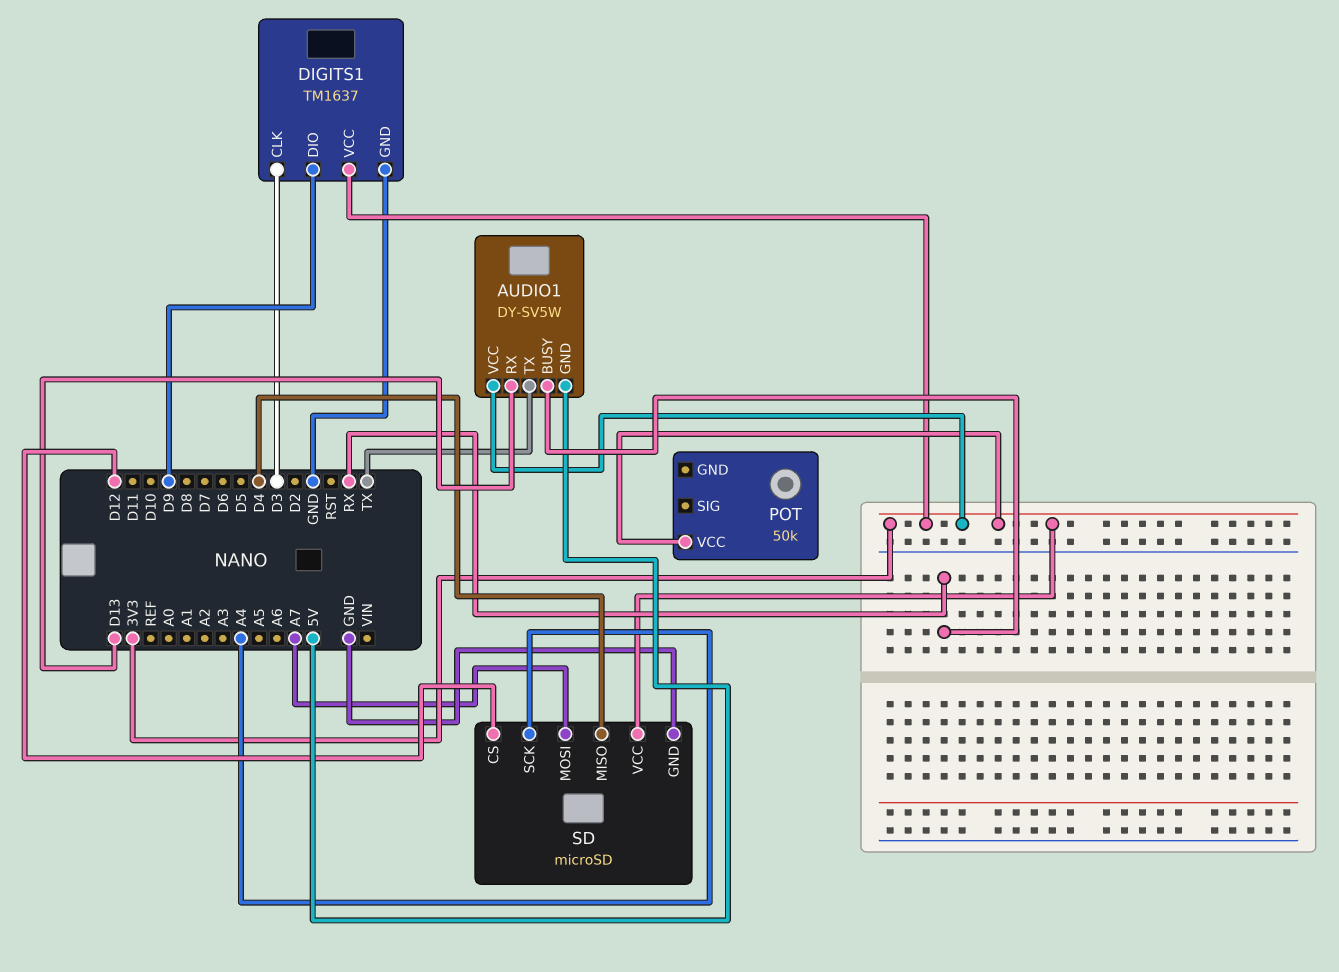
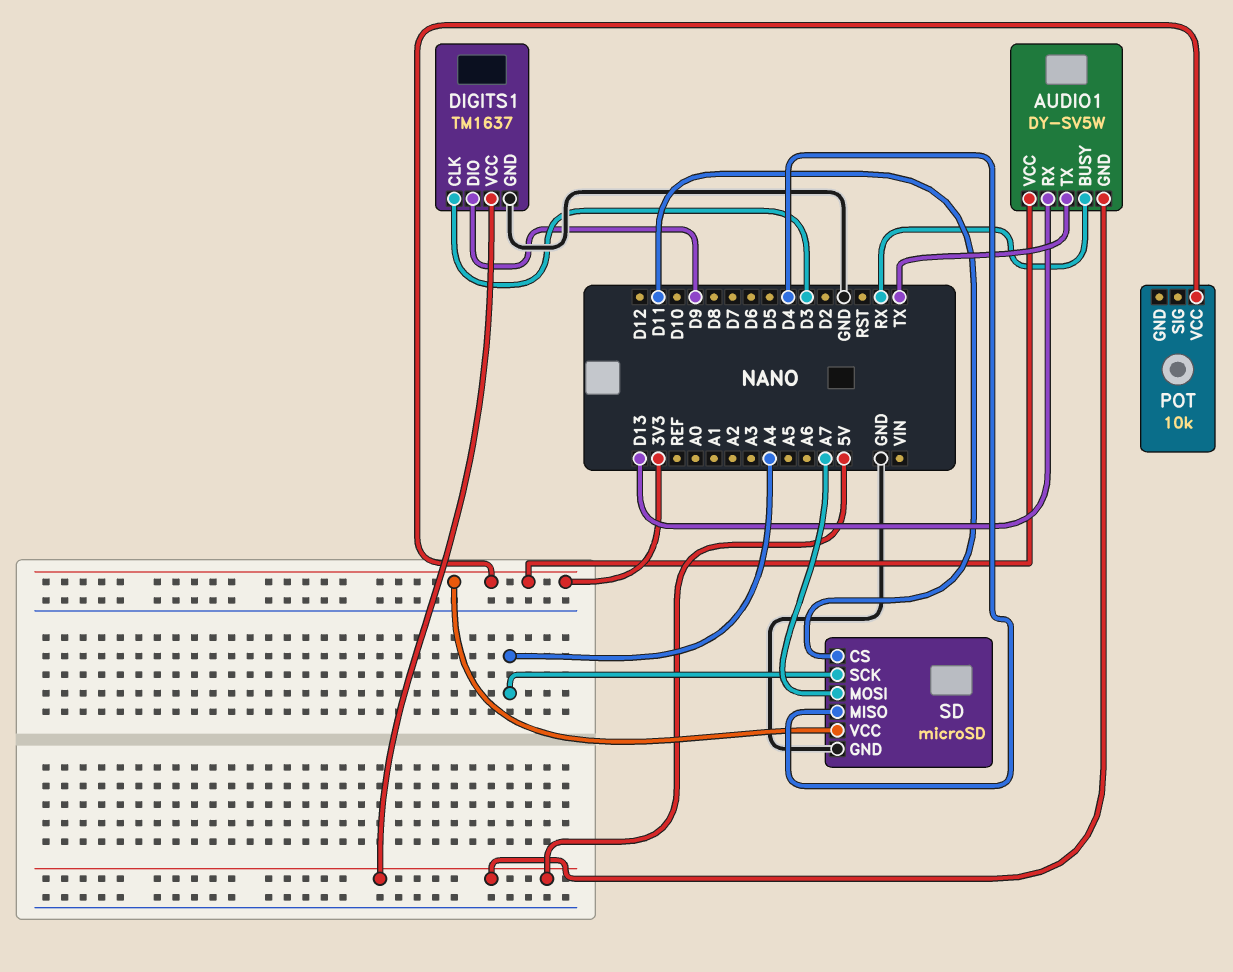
DIGITS1 pin VCC: 3V3 -> 5V
POT: 50k -> 10k
SD pin CS: D12 -> D11

